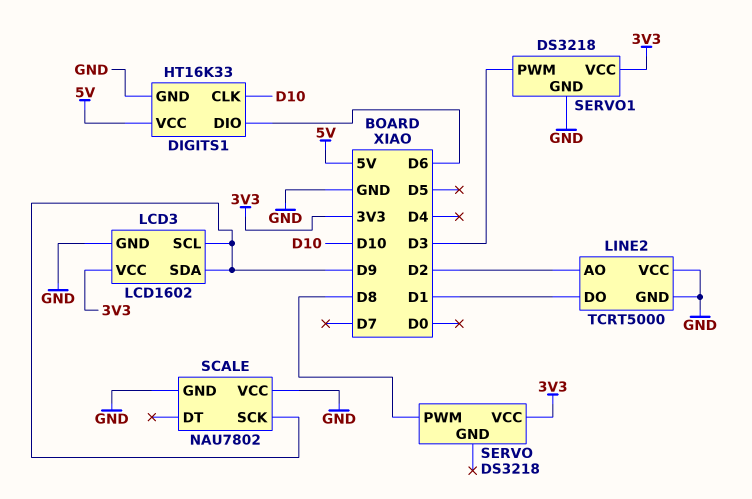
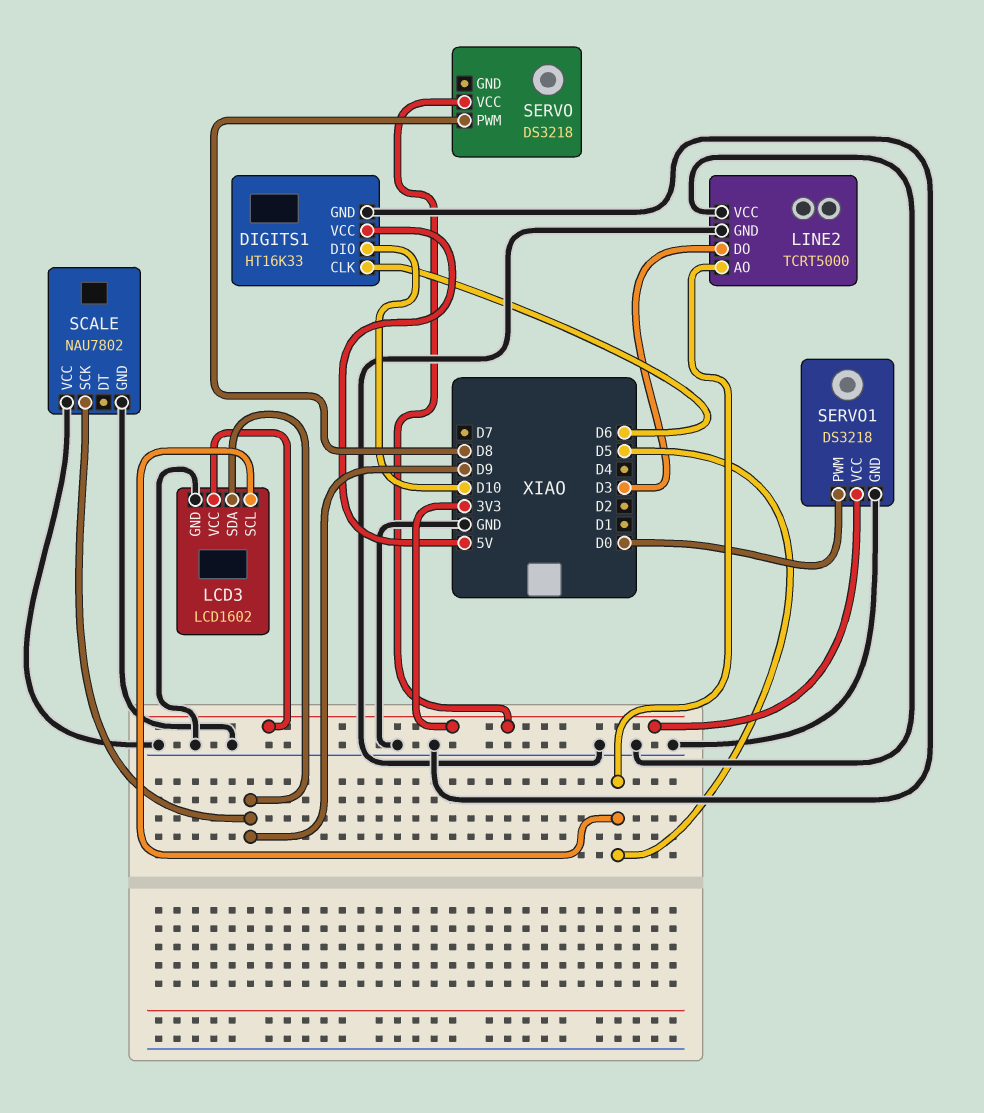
DIGITS1 pin CLK: D10 -> D6
DIGITS1 pin DIO: D6 -> D10
LCD3 pin SCL: D9 -> D5
LINE2 pin AO: D2 -> D5
LINE2 pin DO: D1 -> D3
SERVO1 pin PWM: D3 -> D0

